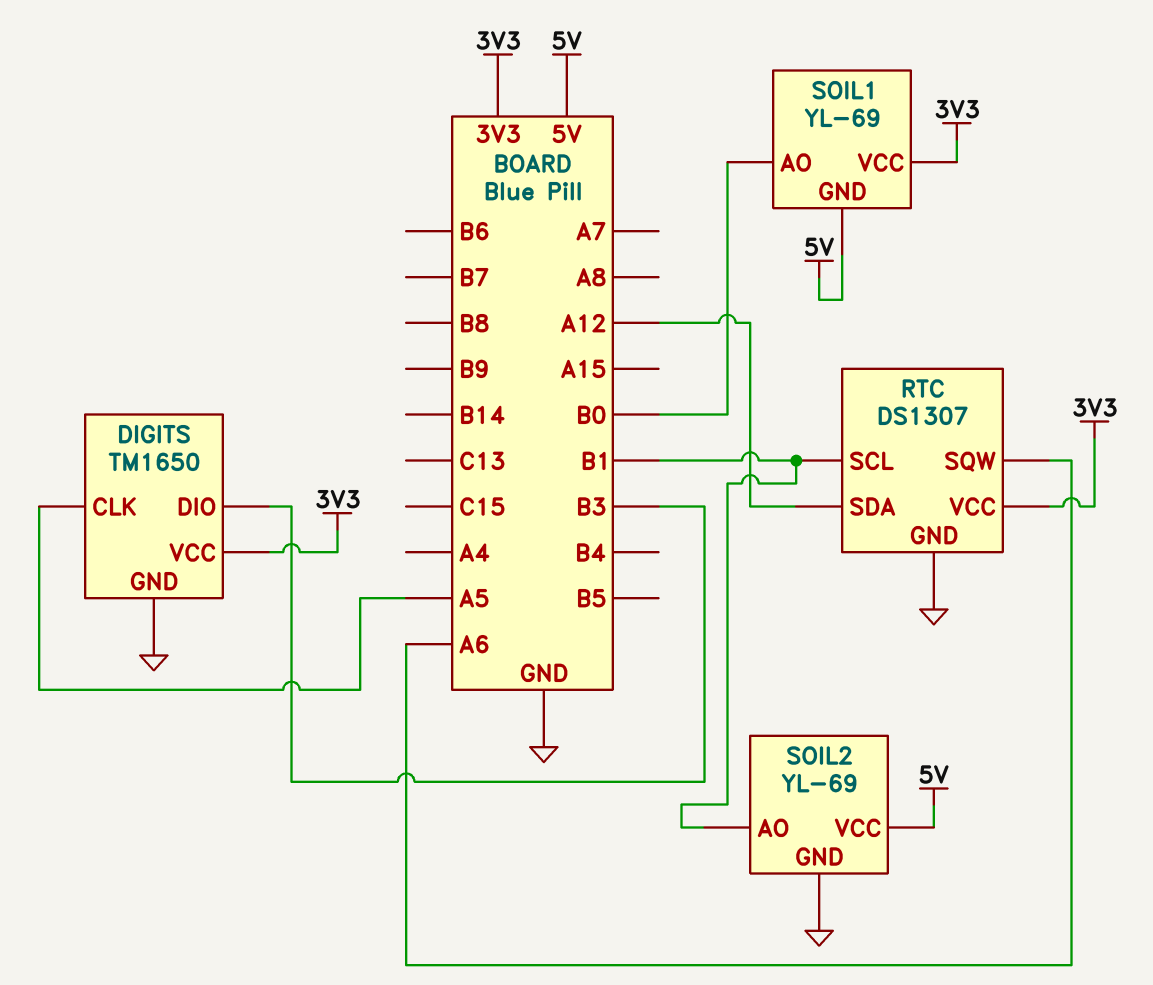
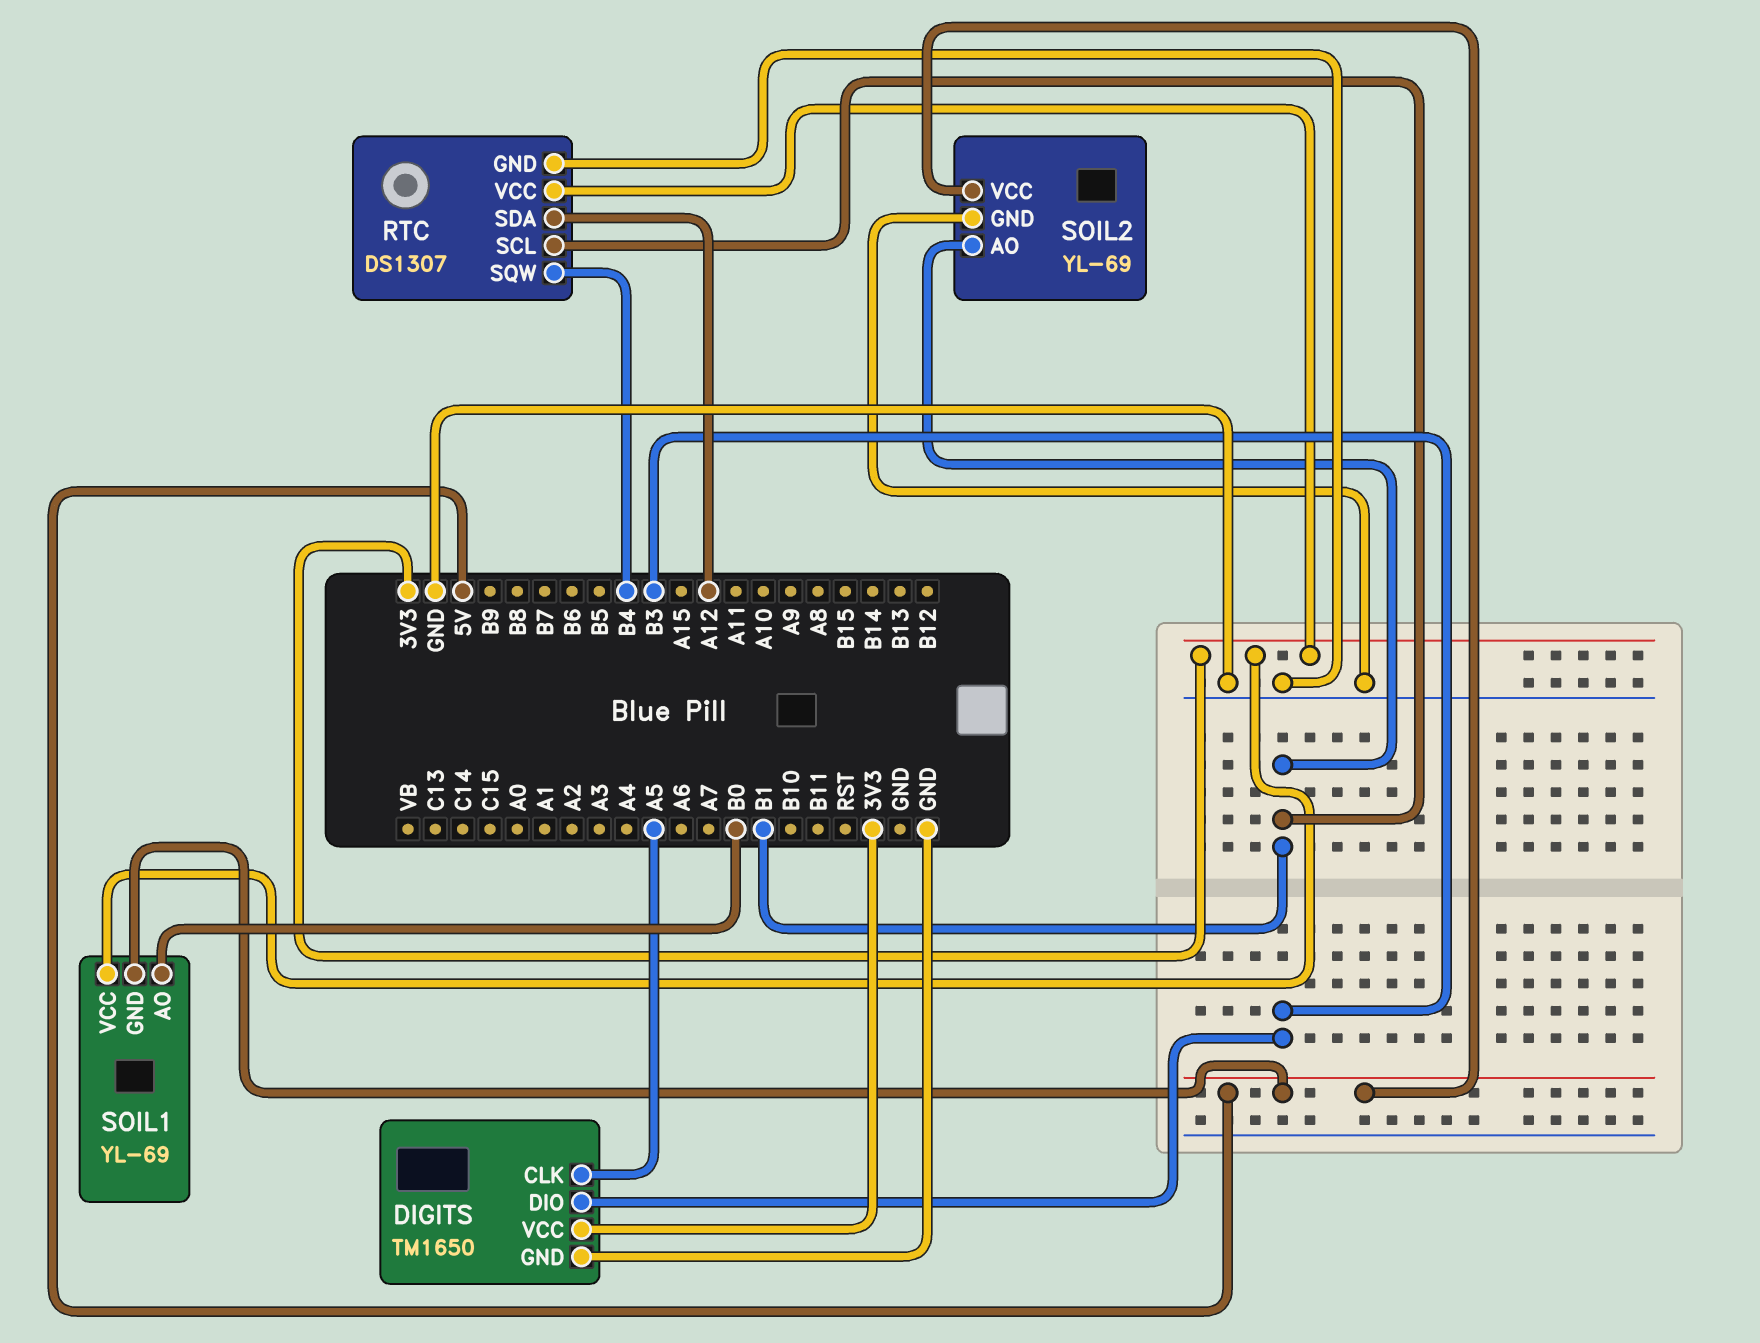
RTC pin SQW: A6 -> B4

